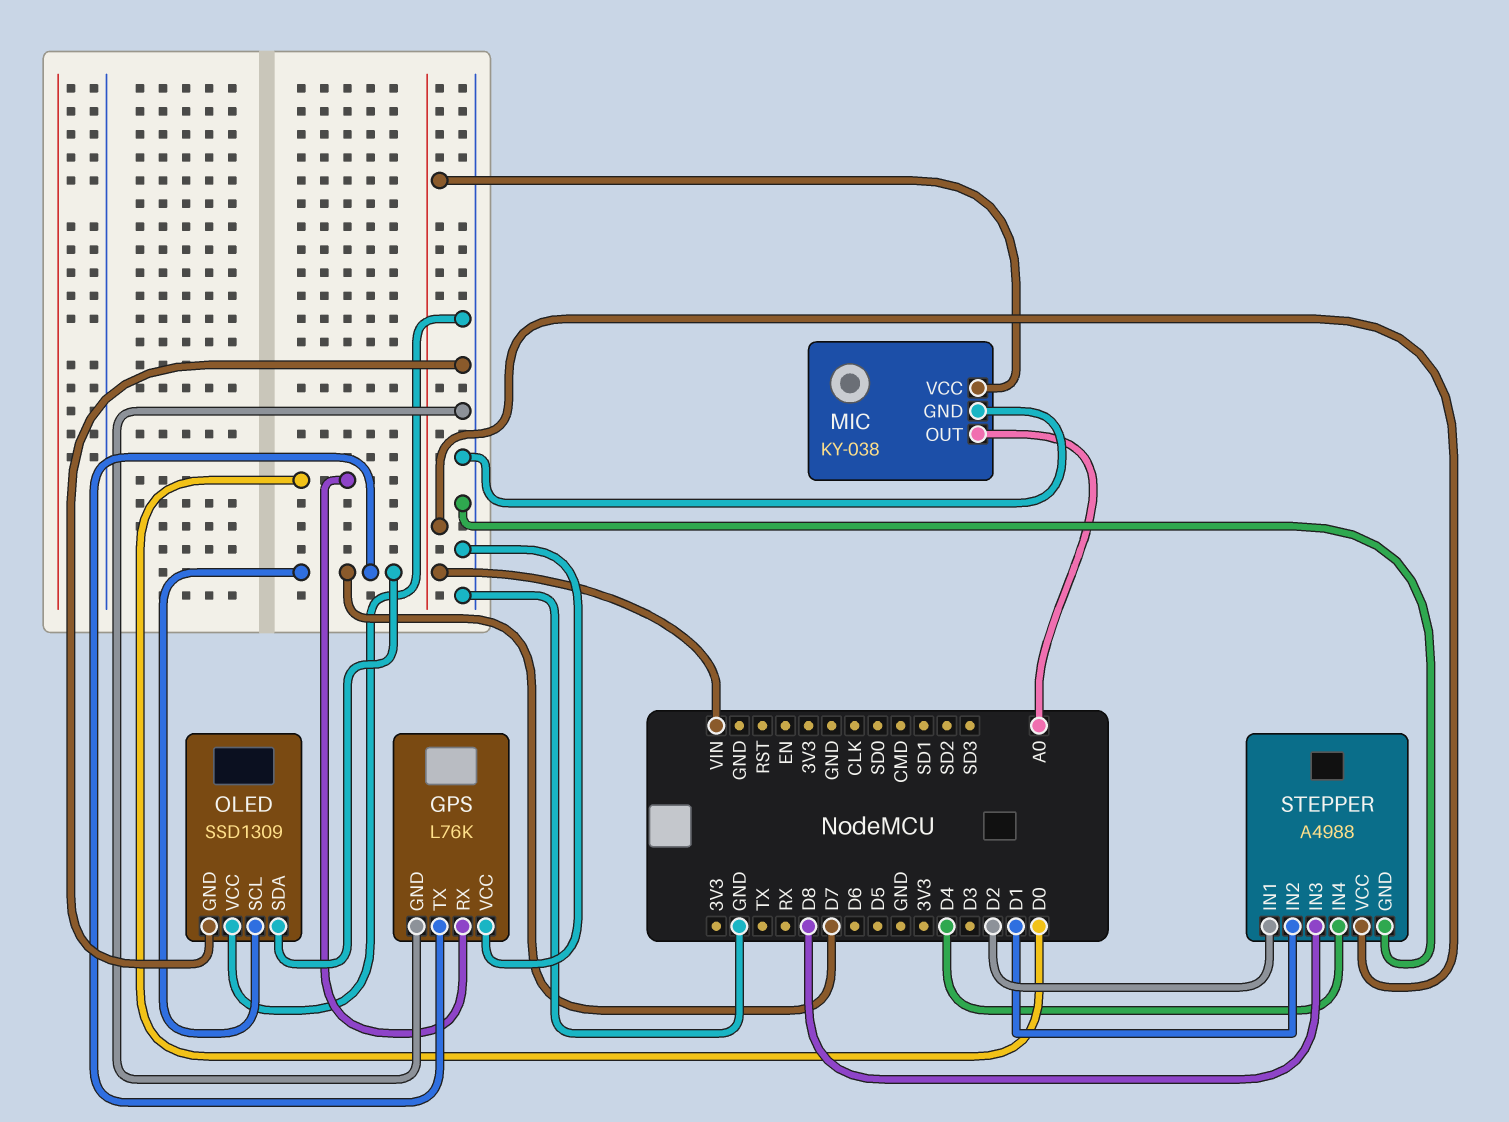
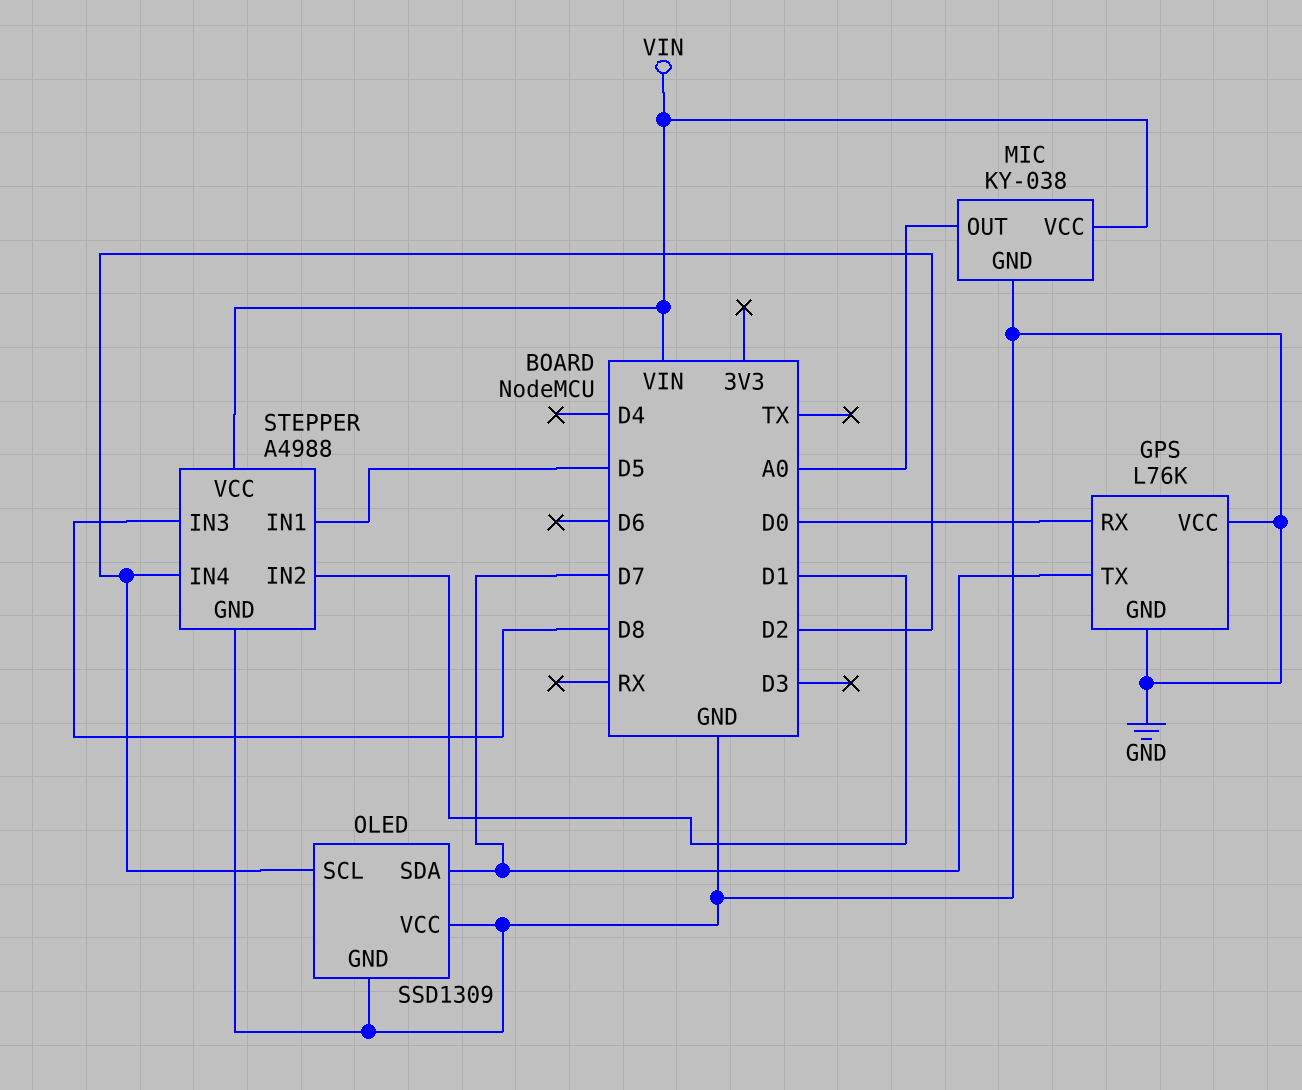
OLED pin SCL: D7 -> D2
STEPPER pin IN1: D2 -> D5
STEPPER pin IN4: D4 -> D2

